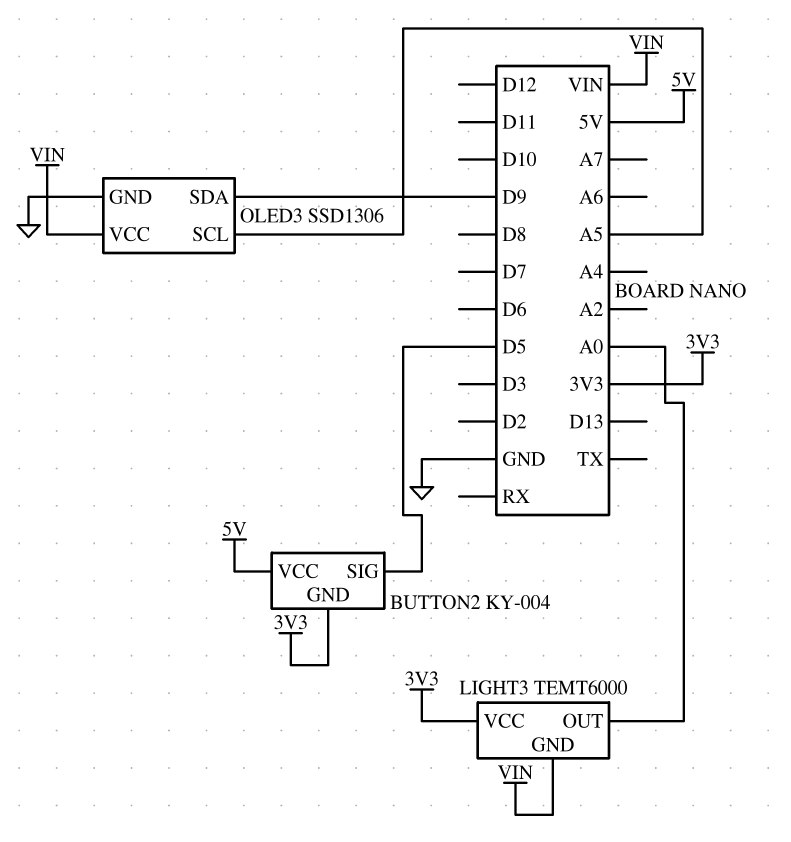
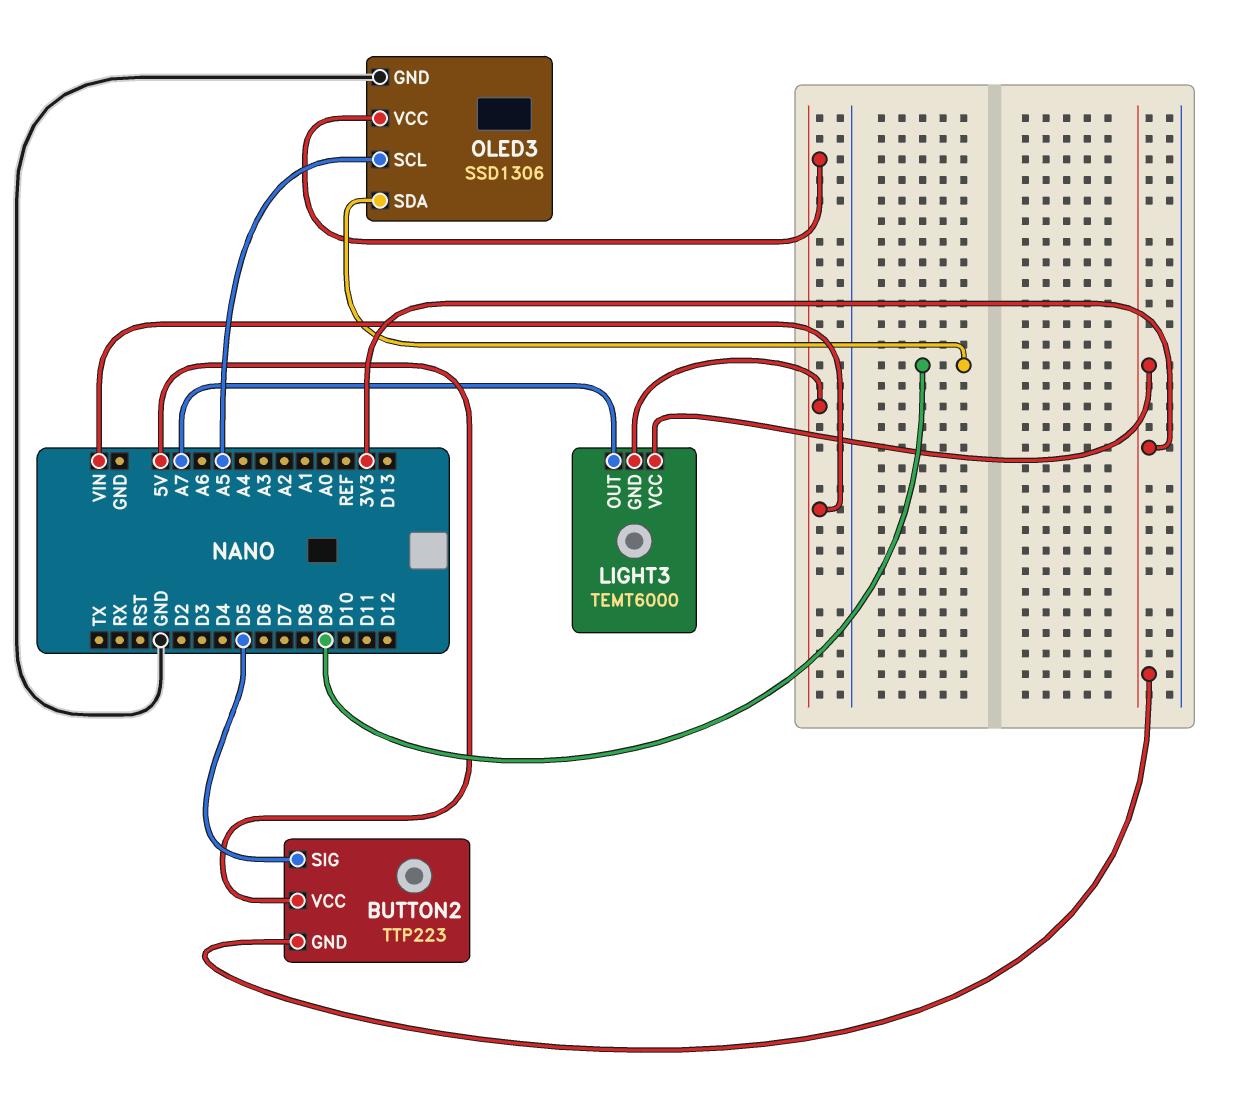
BUTTON2: KY-004 -> TTP223
LIGHT3 pin OUT: A0 -> A7

